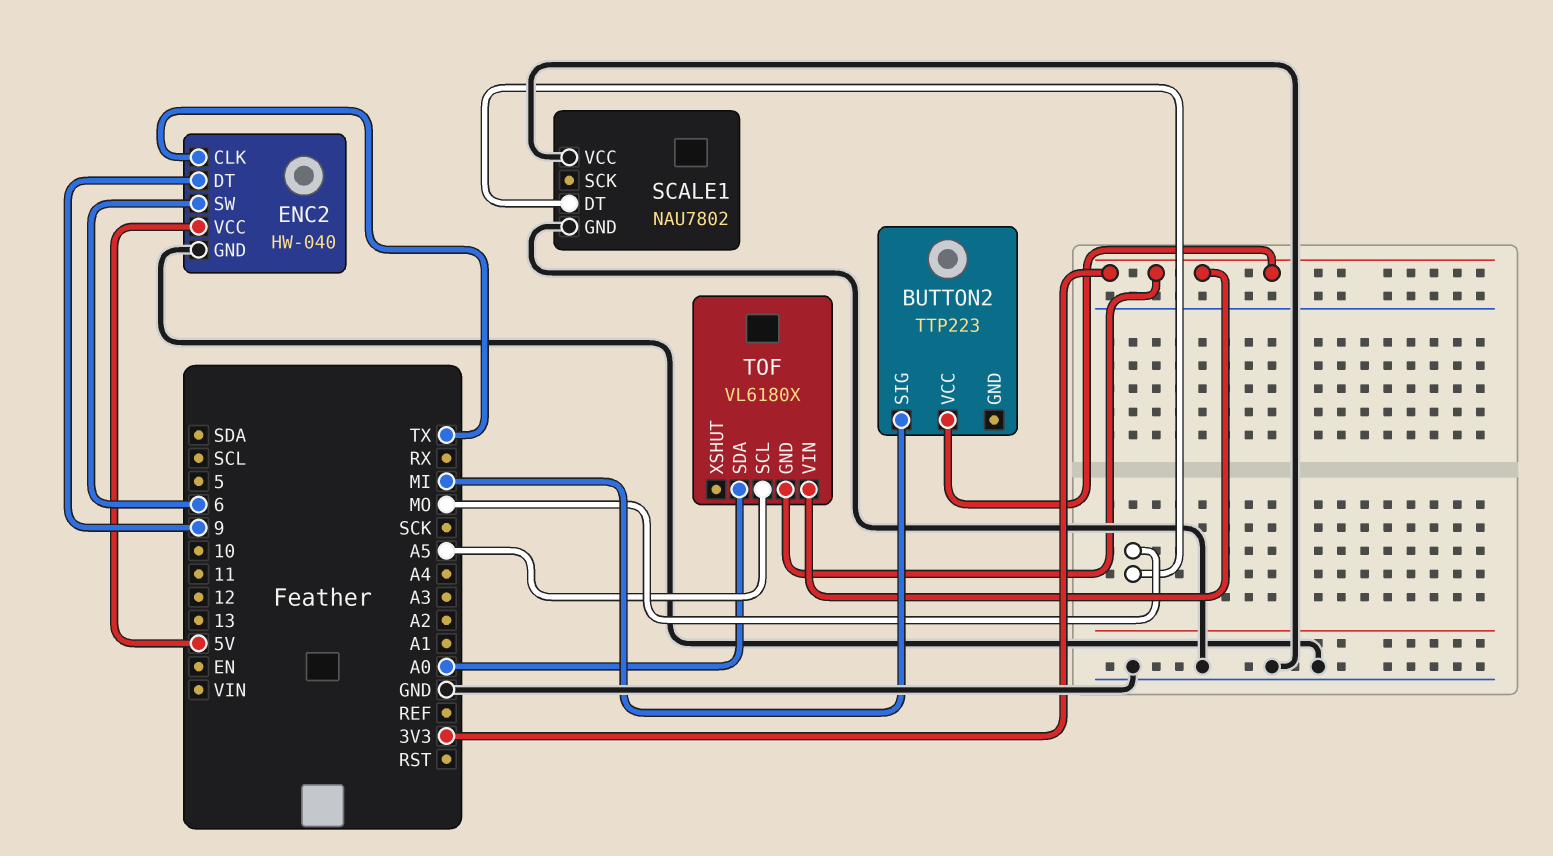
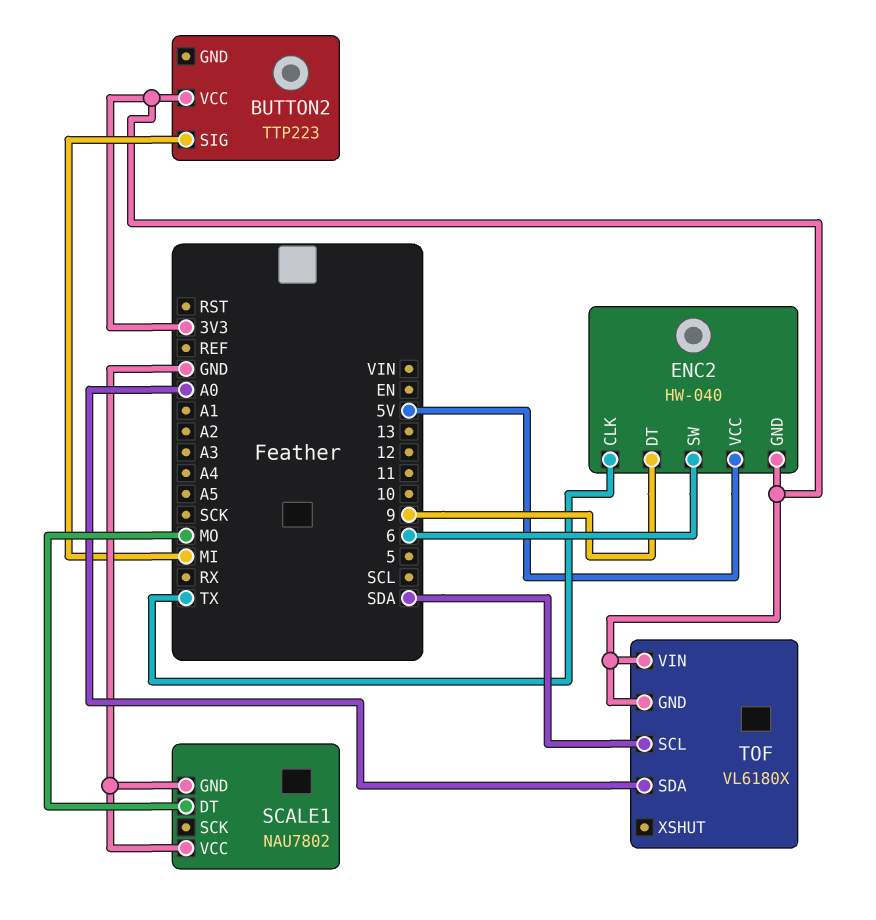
ENC2 pin GND: GND -> 3V3
TOF pin SCL: A5 -> SDA

